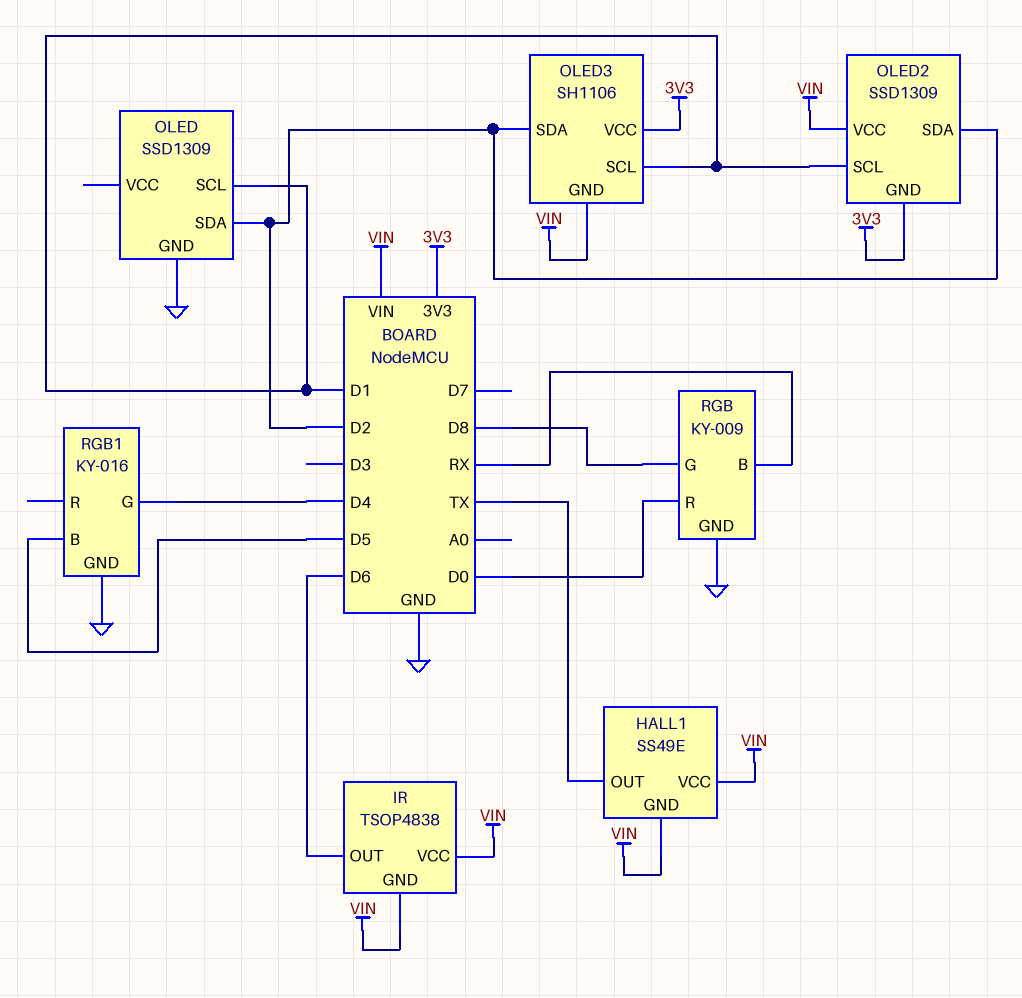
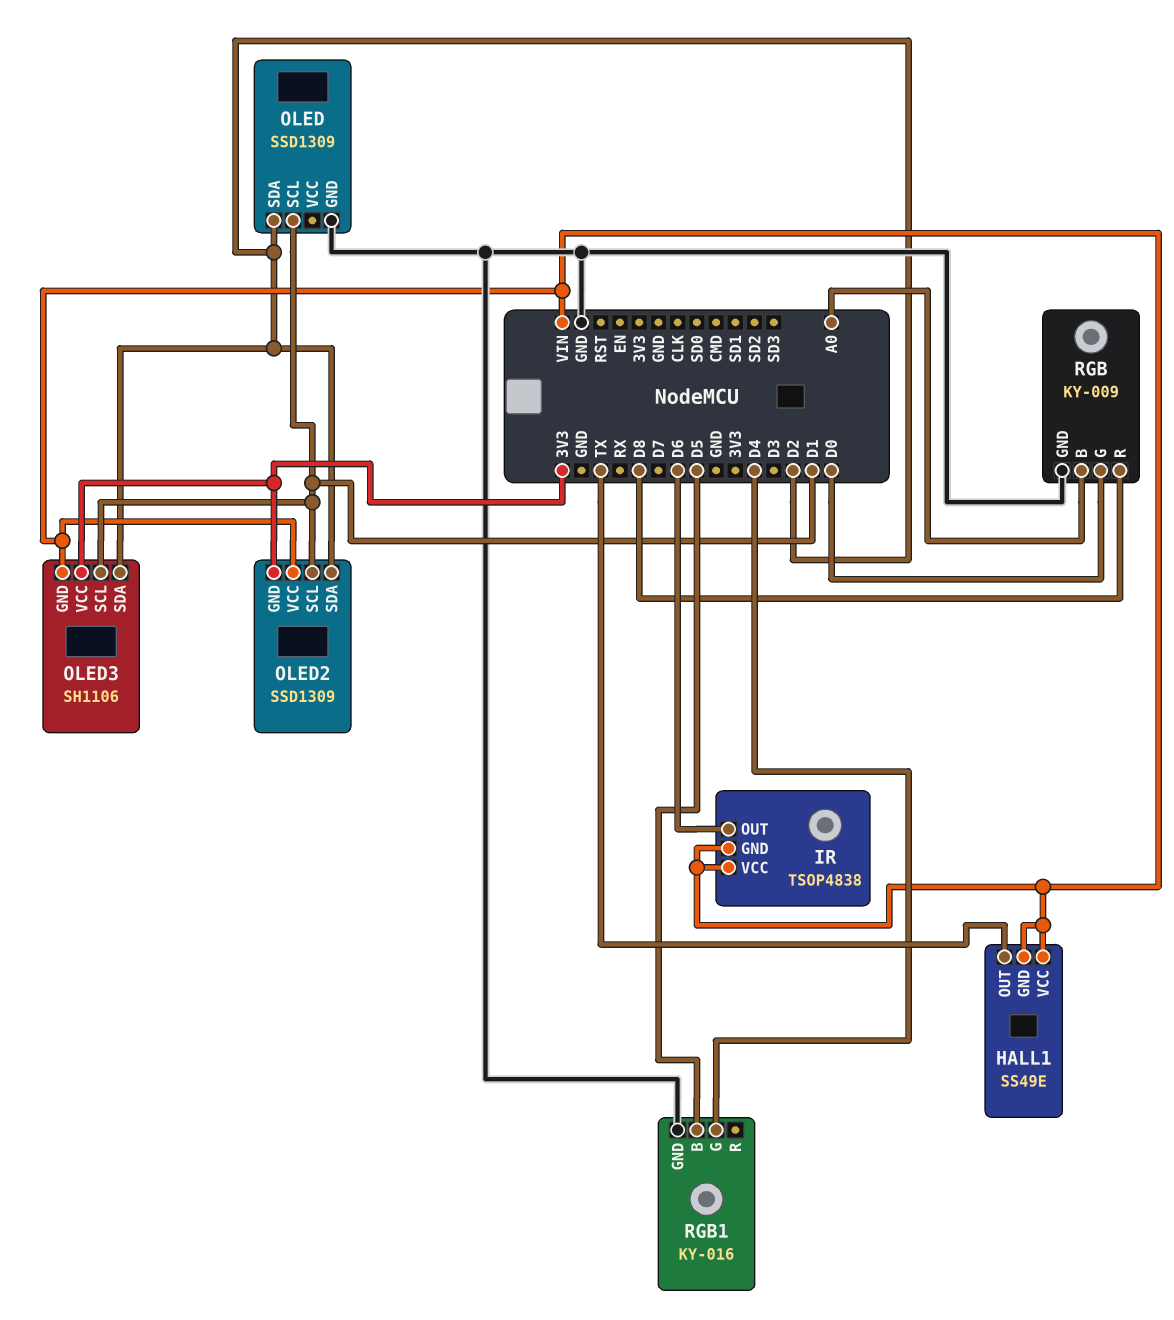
RGB pin B: RX -> A0
RGB pin G: D8 -> D0
RGB pin R: D0 -> D8

